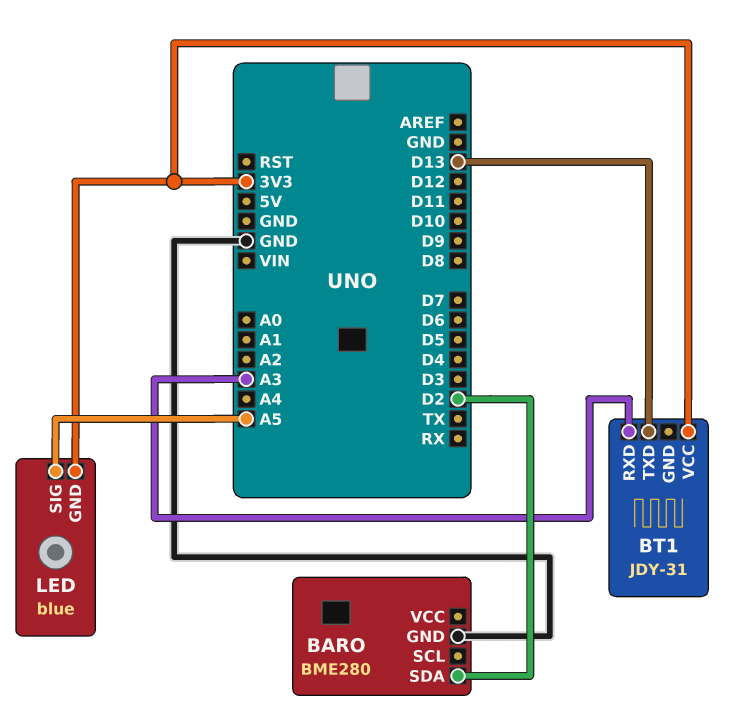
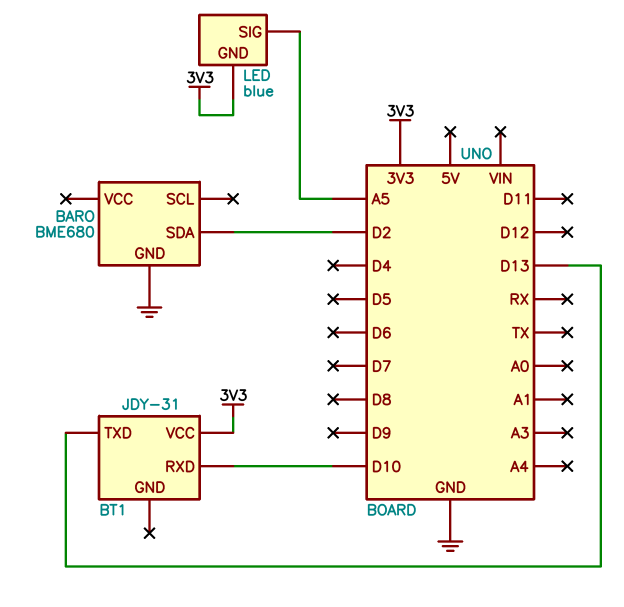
BARO: BME280 -> BME680
BT1 pin RXD: A3 -> D10

